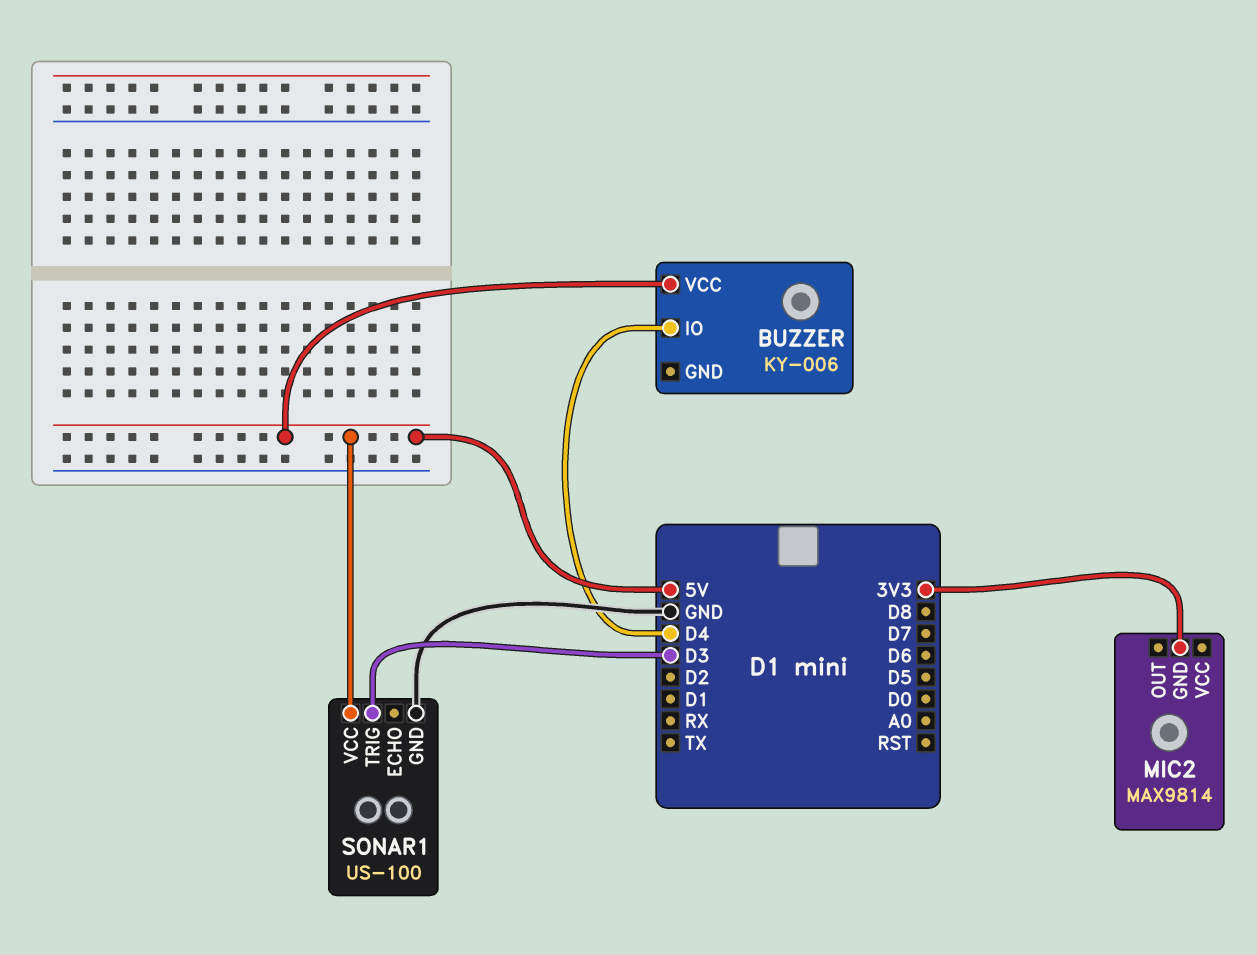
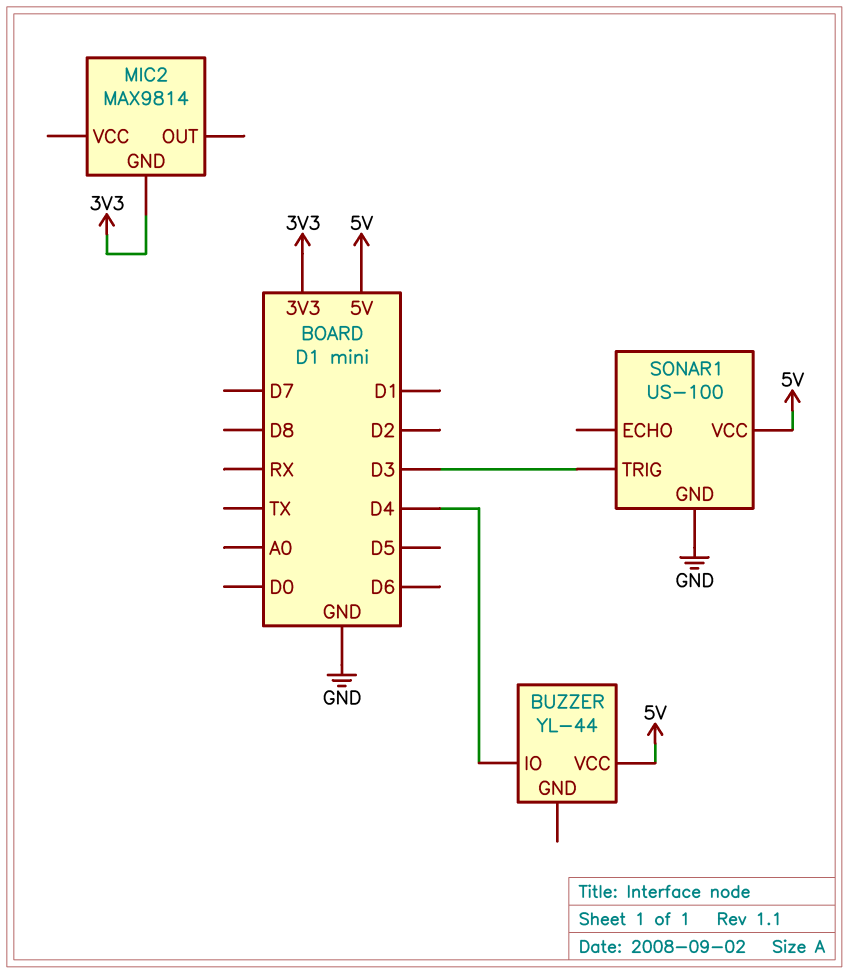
BUZZER: KY-006 -> YL-44

